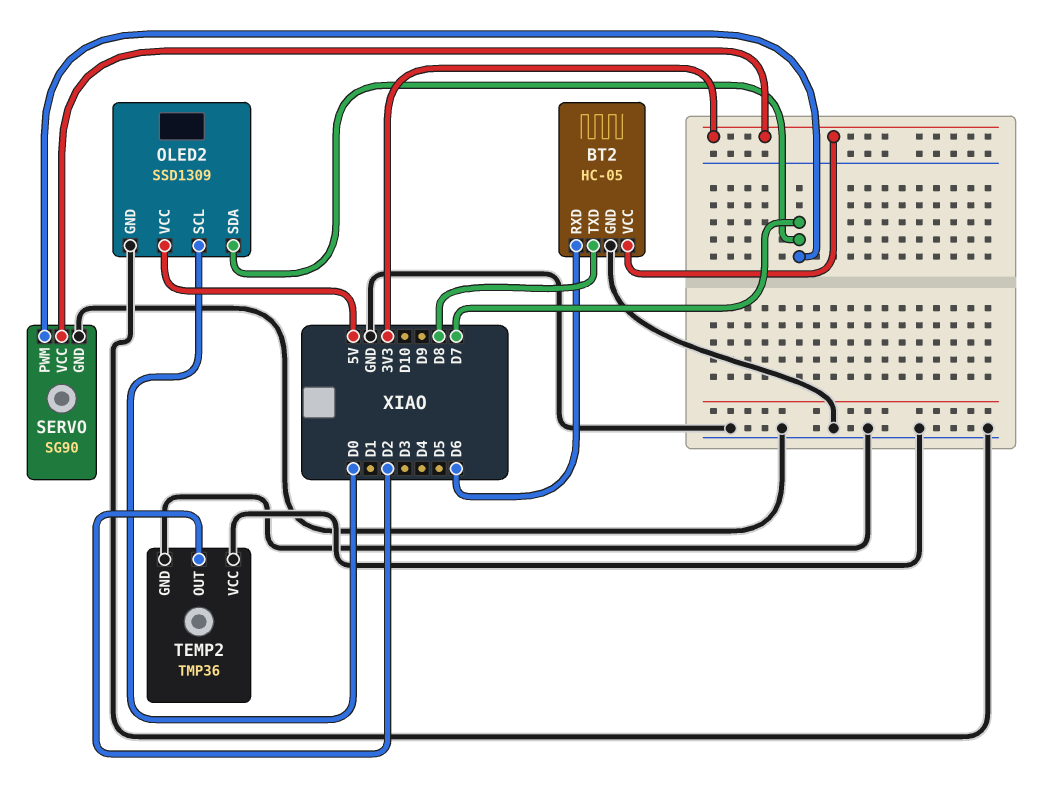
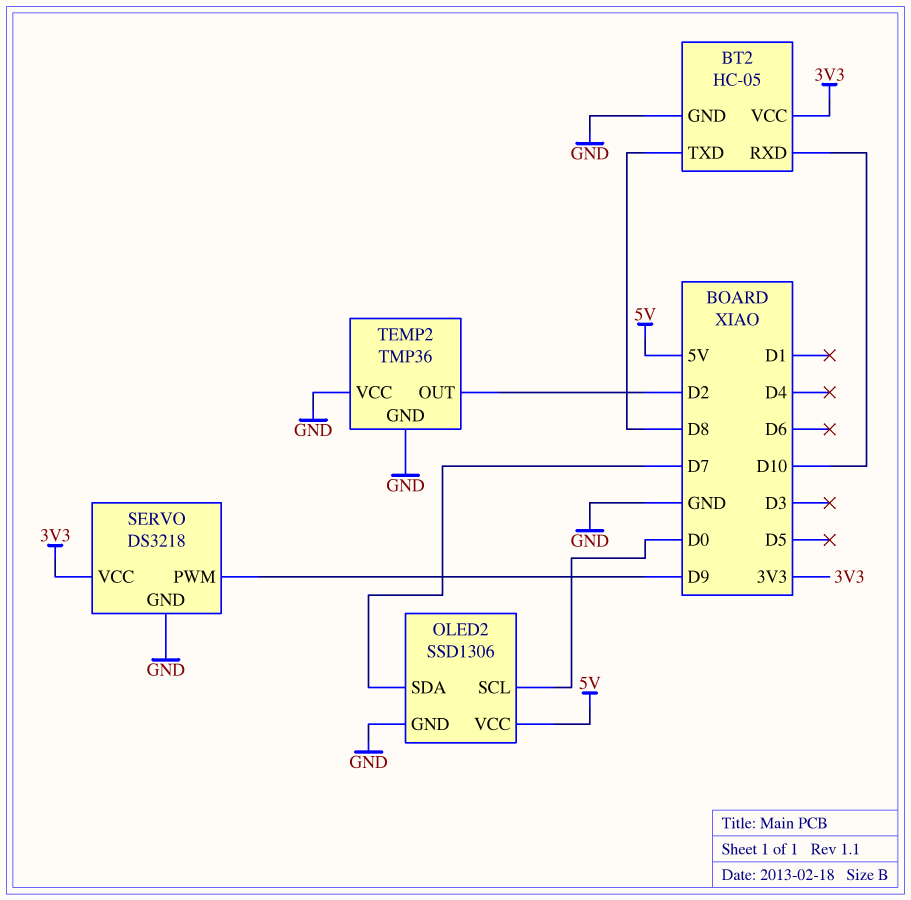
BT2 pin RXD: D6 -> D10
OLED2: SSD1309 -> SSD1306
SERVO: SG90 -> DS3218
SERVO pin PWM: D7 -> D9

